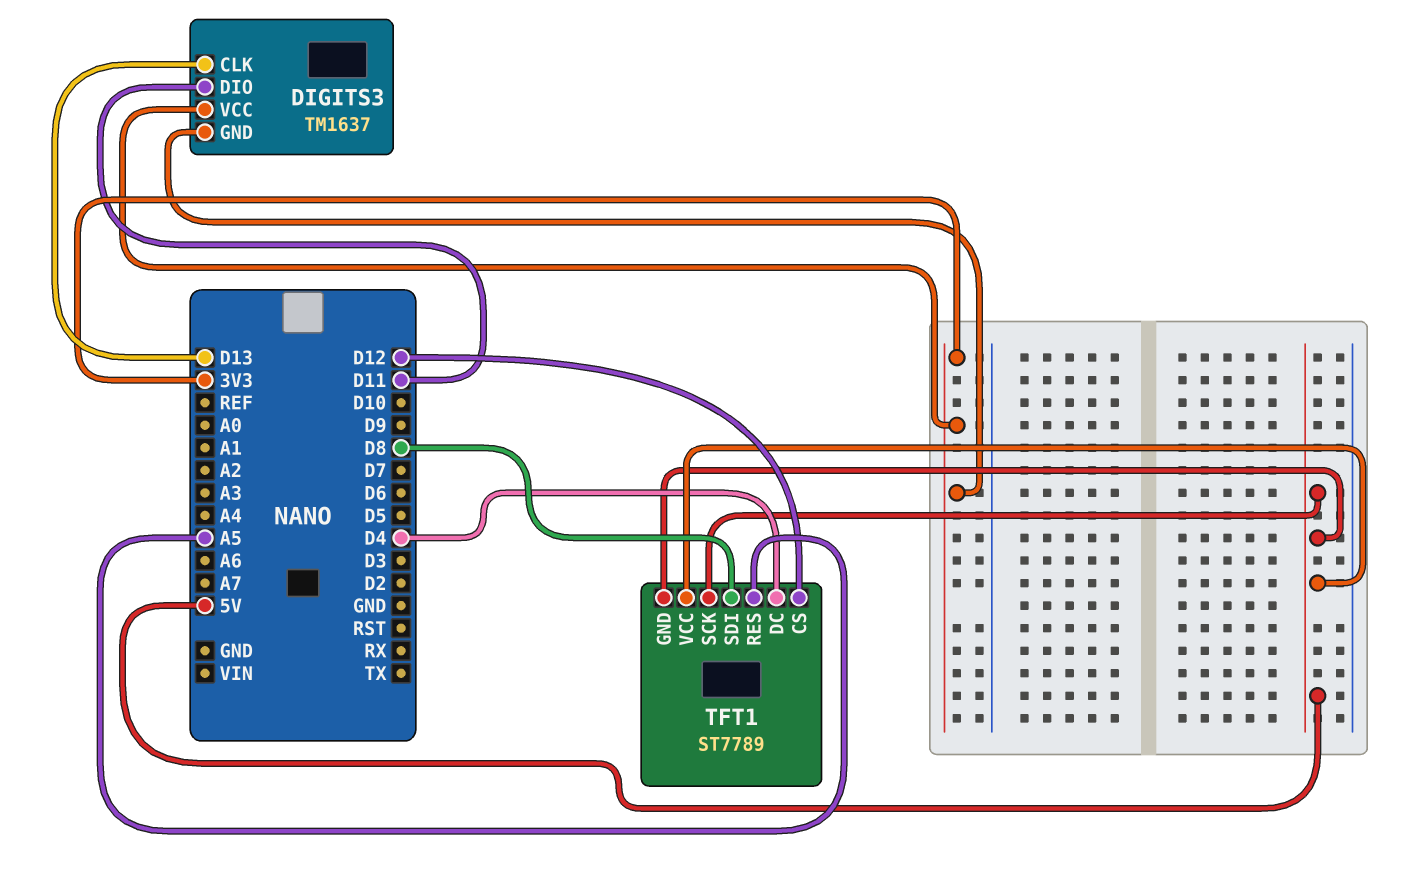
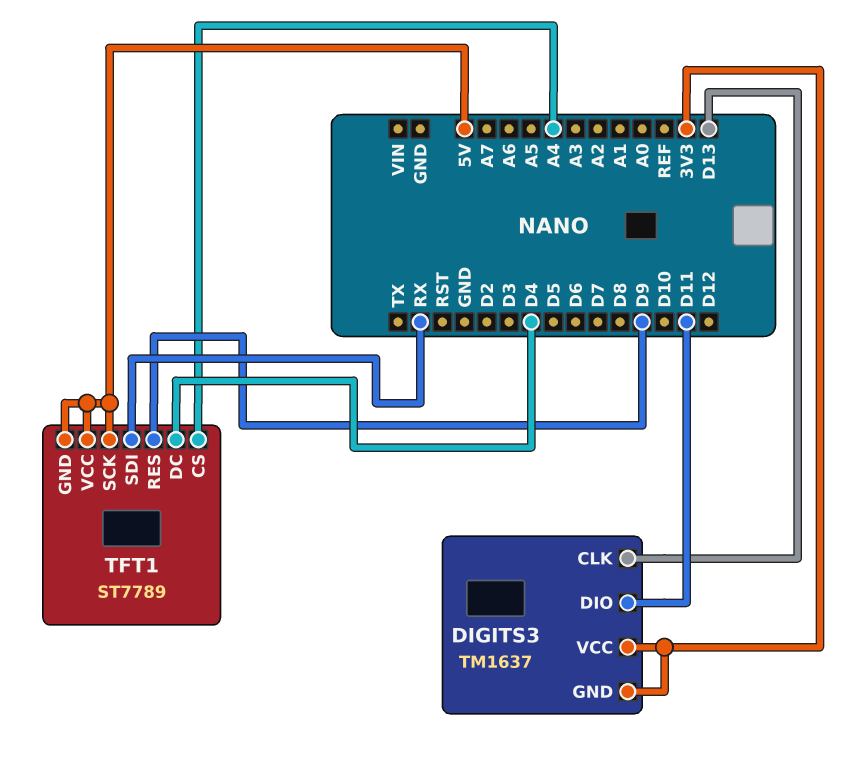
TFT1 pin CS: D12 -> A4
TFT1 pin RES: A5 -> D9
TFT1 pin SDI: D8 -> RX

